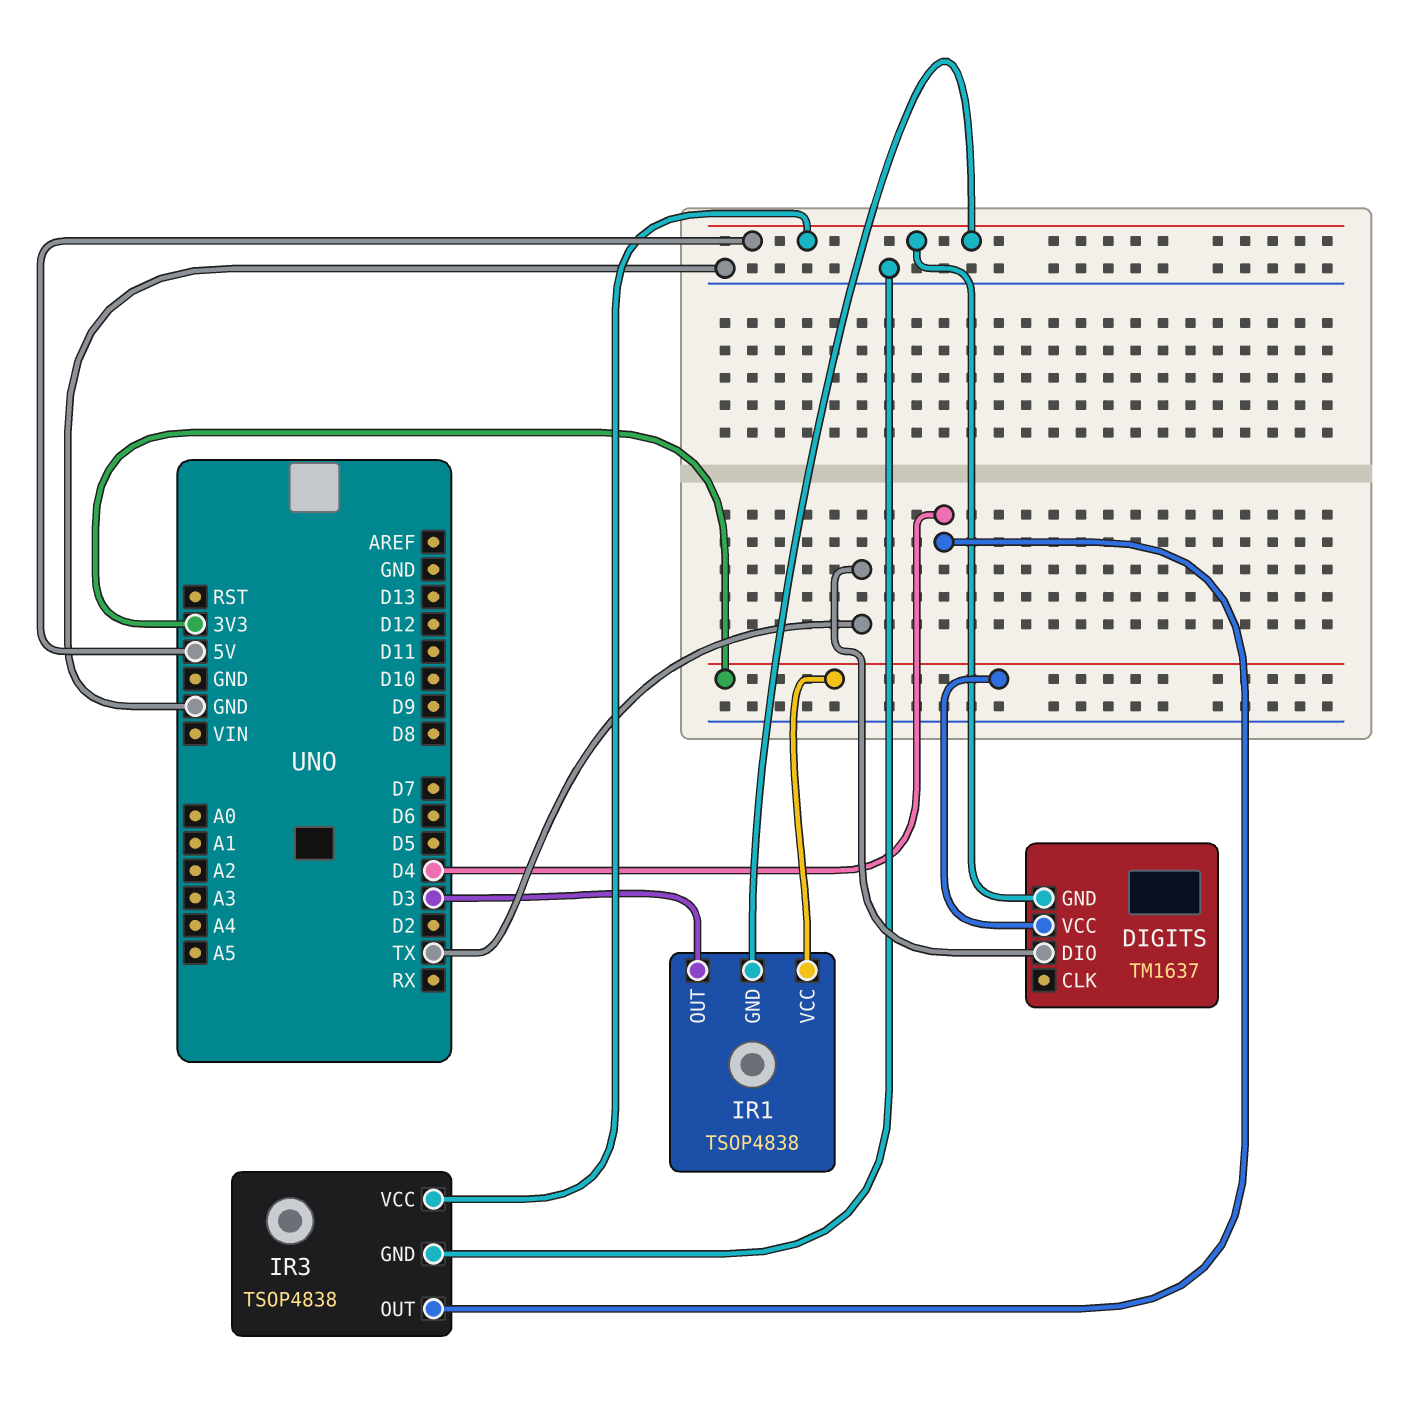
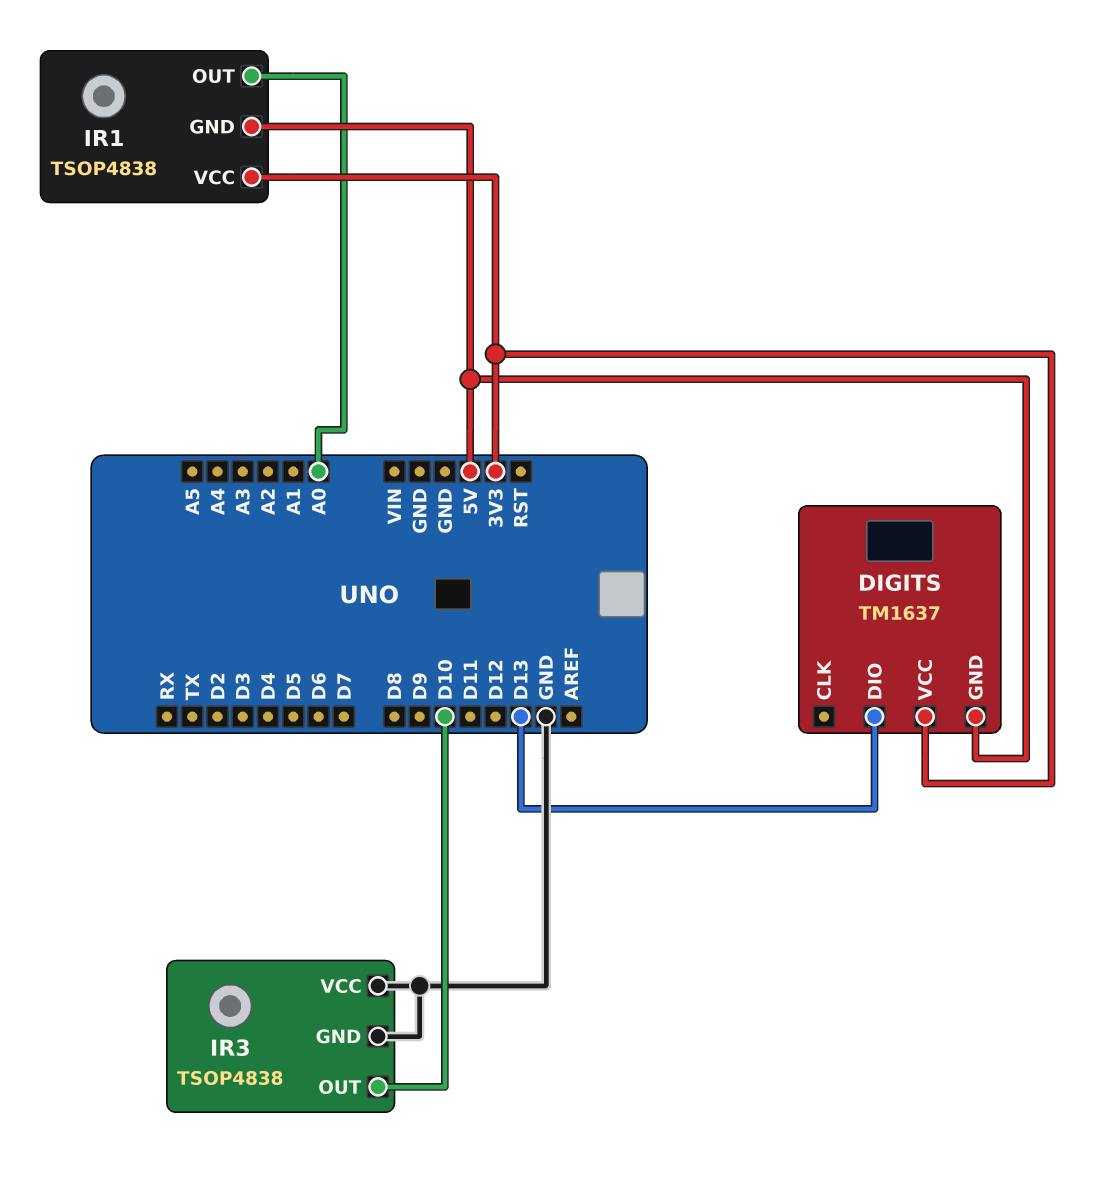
DIGITS pin DIO: TX -> D13
IR1 pin OUT: D3 -> A0
IR3 pin OUT: D4 -> D10
IR3 pin VCC: 5V -> GND

